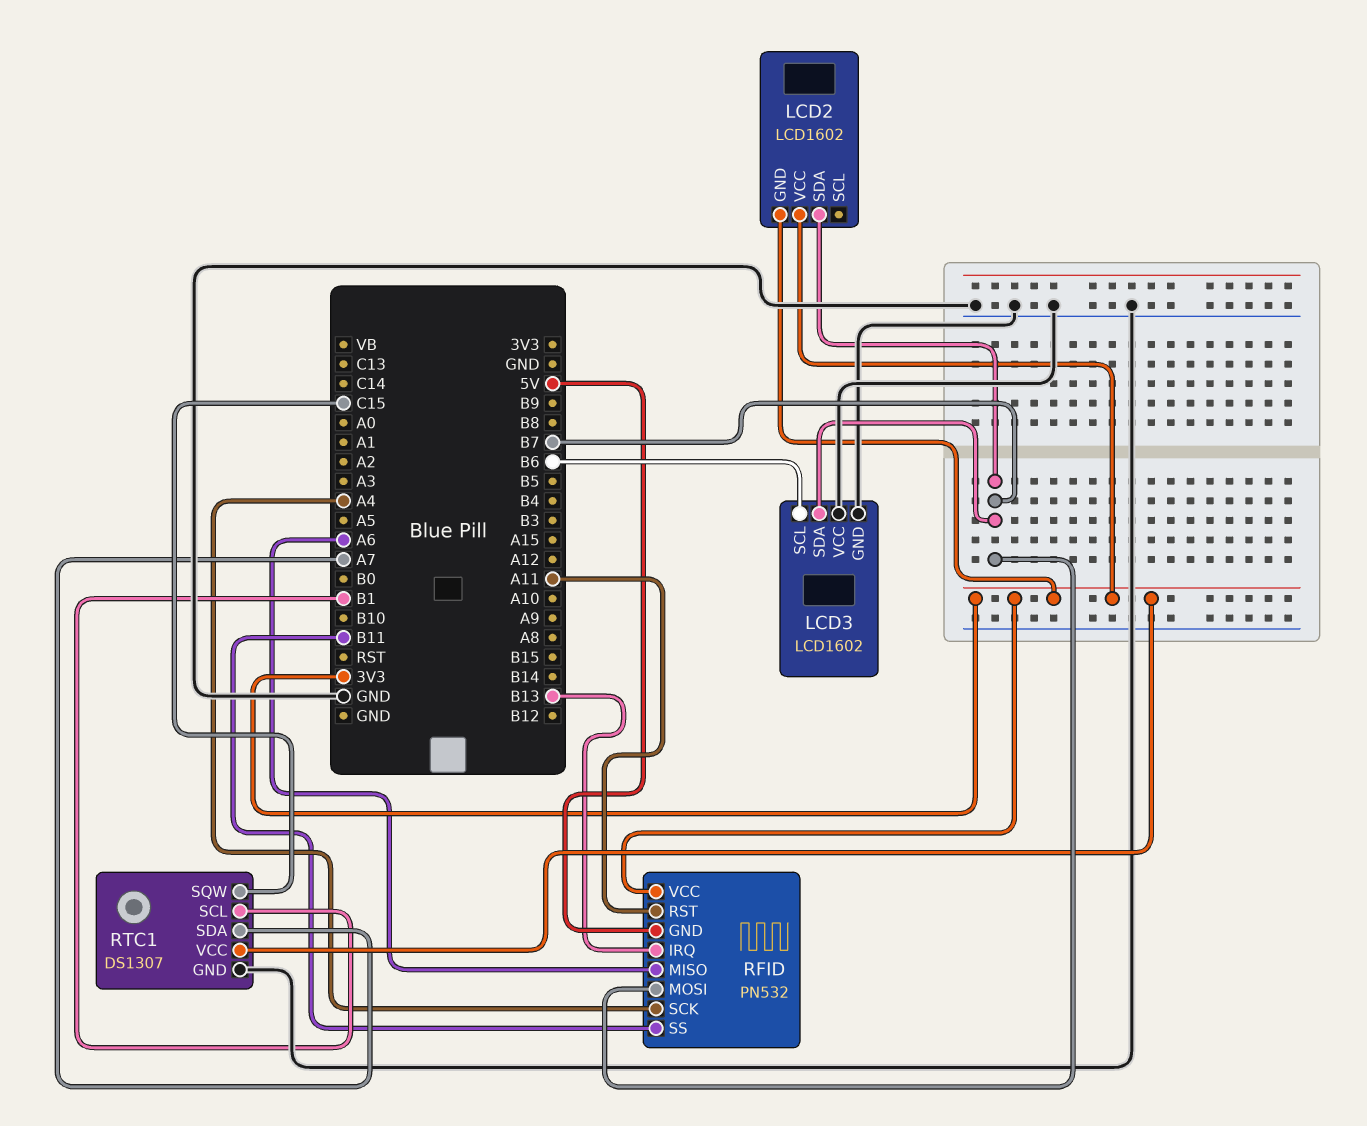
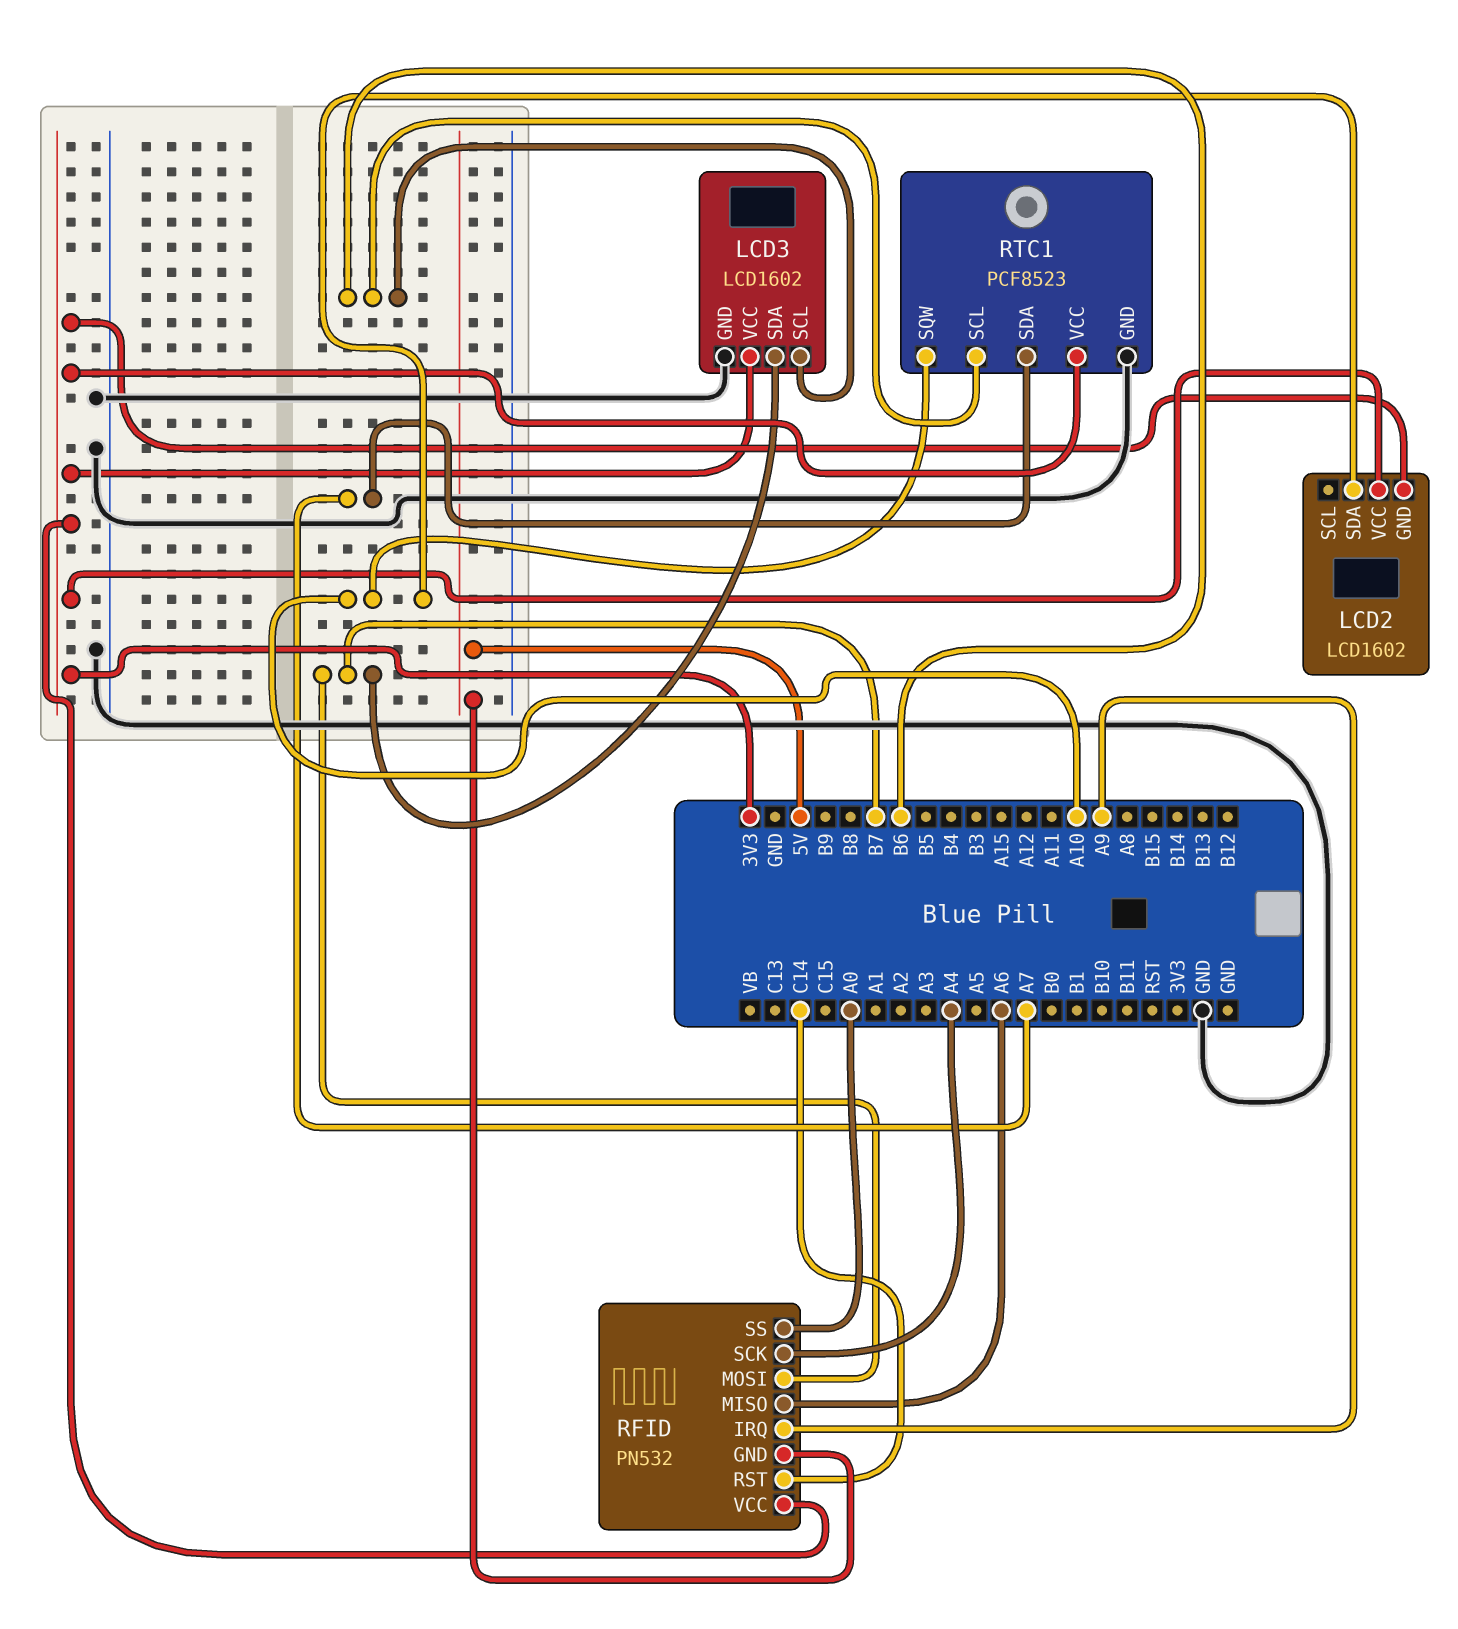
LCD2 pin SDA: B7 -> A10
LCD3 pin VCC: GND -> 3V3
RFID pin IRQ: B13 -> A9
RFID pin RST: A11 -> C14
RFID pin SS: B11 -> A0
RTC1: DS1307 -> PCF8523
RTC1 pin SCL: B1 -> B6
RTC1 pin SQW: C15 -> A10

